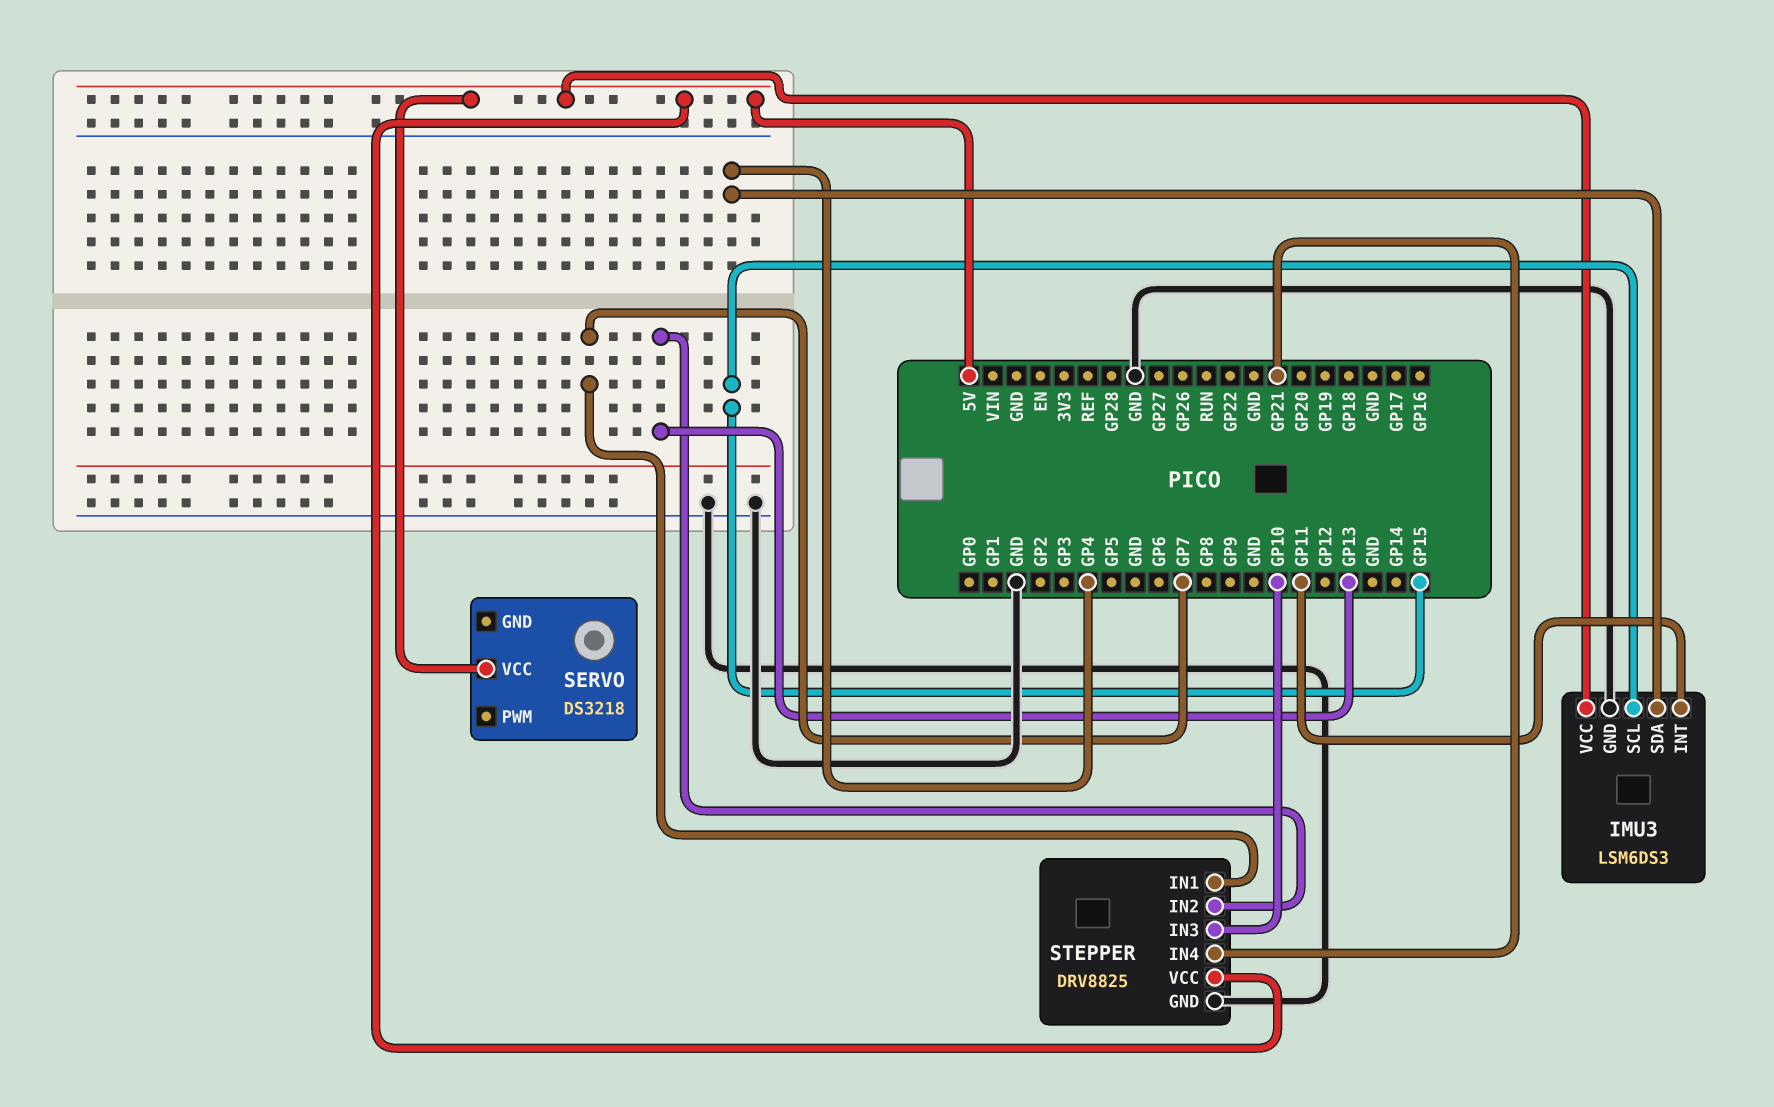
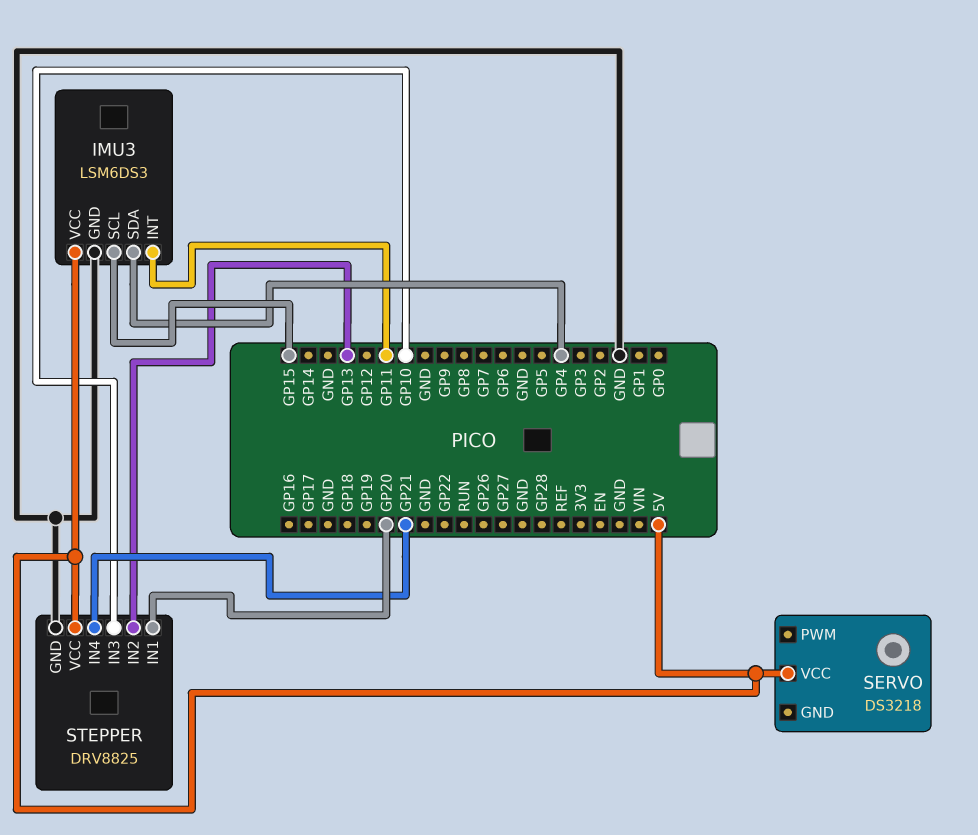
STEPPER pin IN1: GP7 -> GP20

